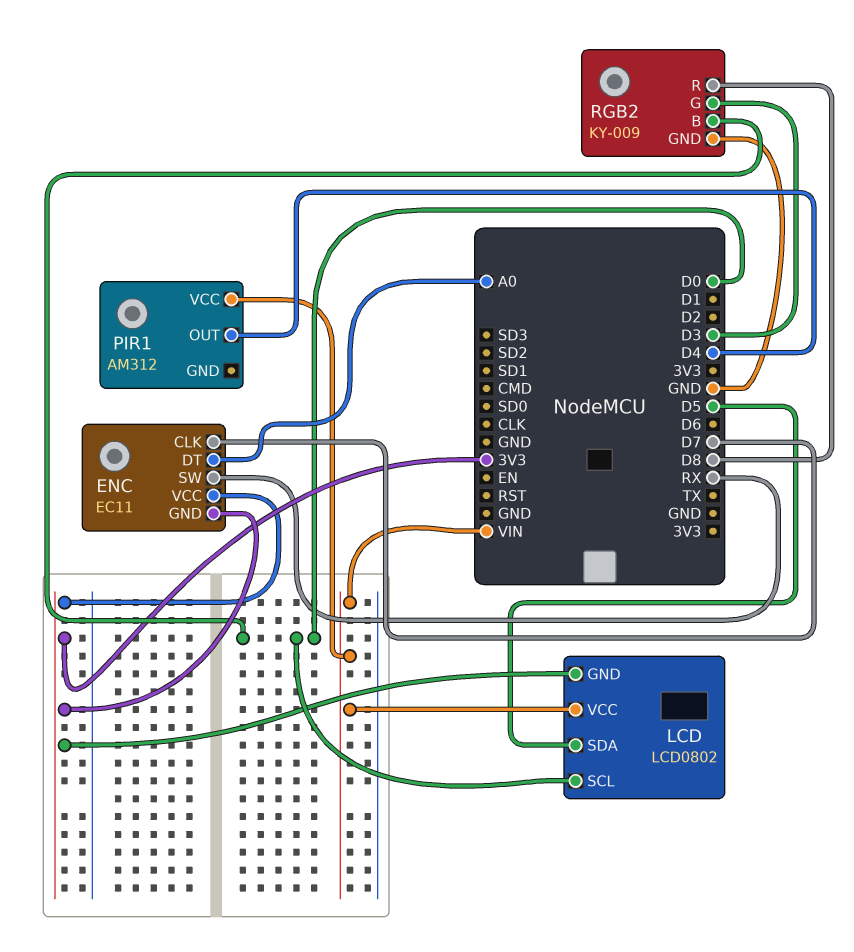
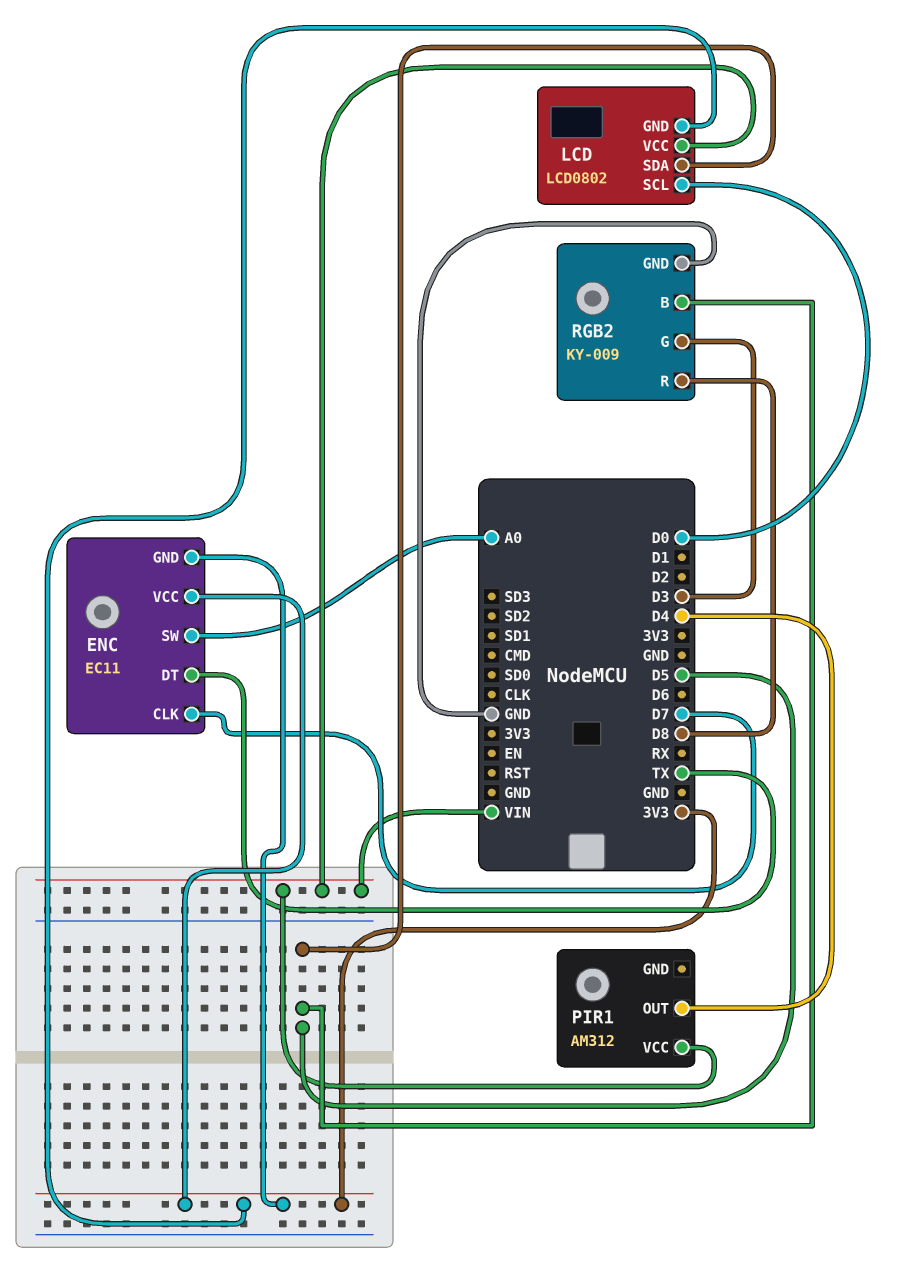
ENC pin DT: A0 -> TX
ENC pin SW: RX -> A0
RGB2 pin B: D0 -> D5

